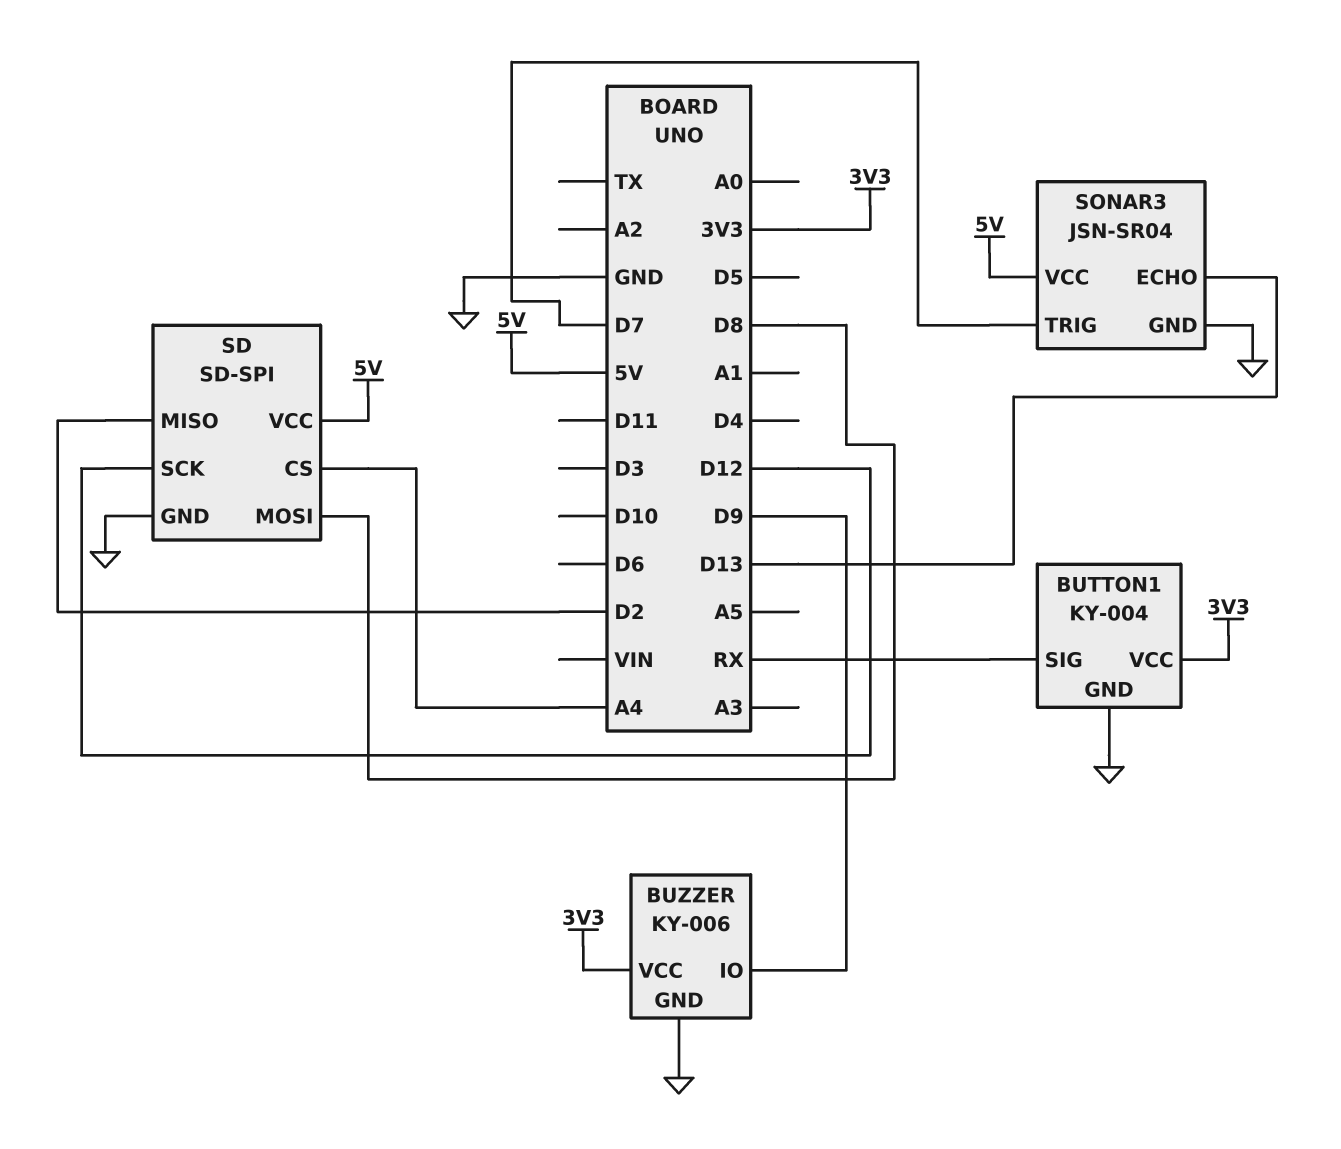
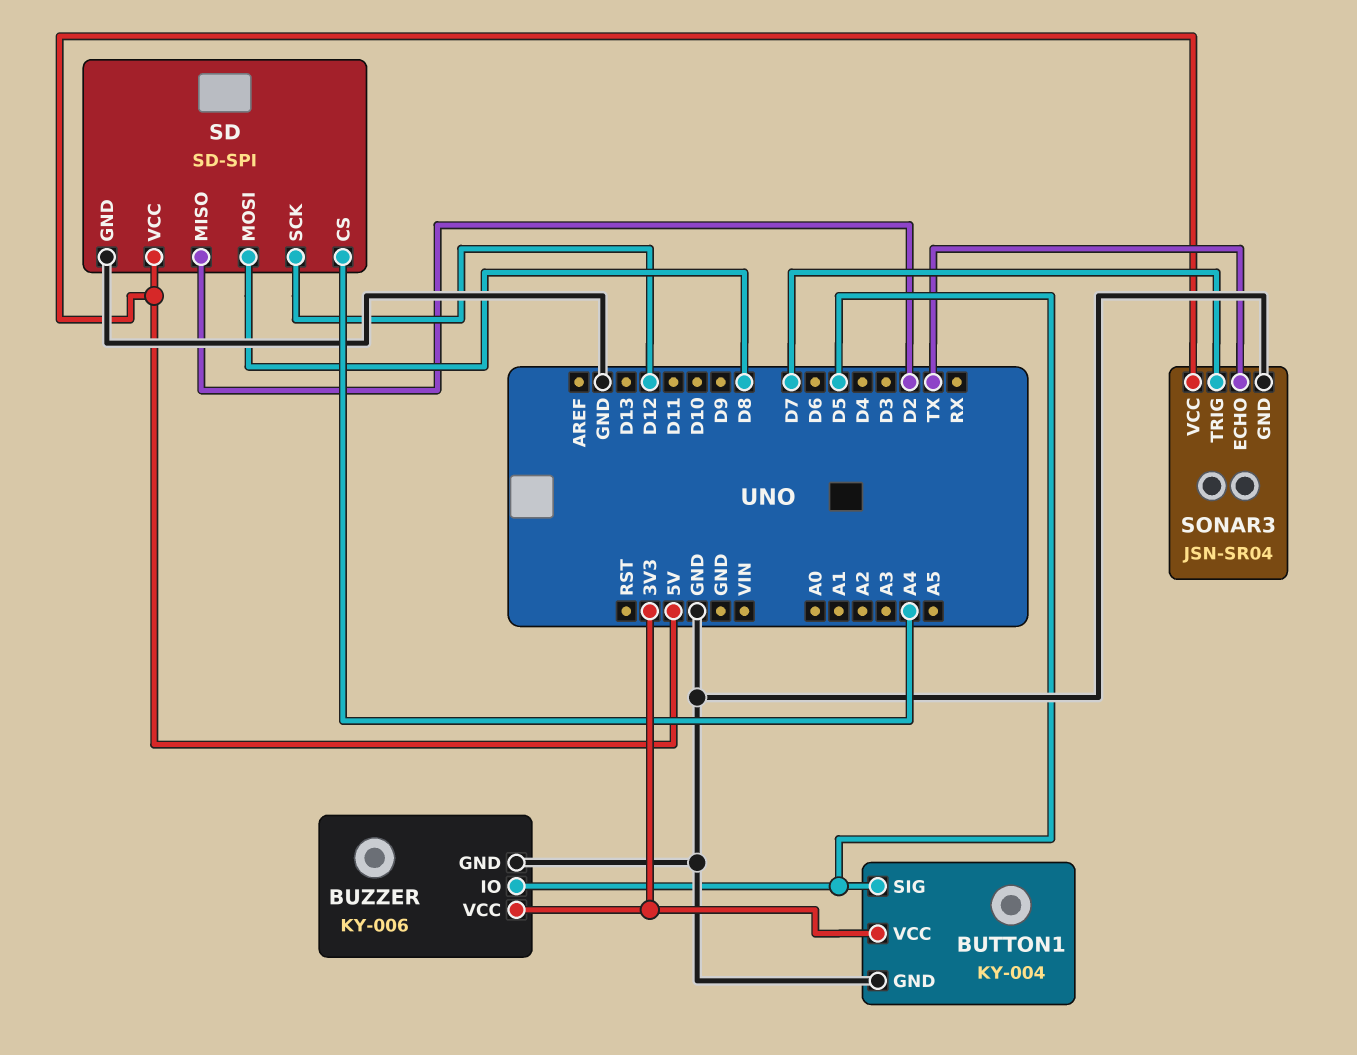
BUTTON1 pin SIG: RX -> D5
BUZZER pin IO: D9 -> D5
SONAR3 pin ECHO: D13 -> TX

